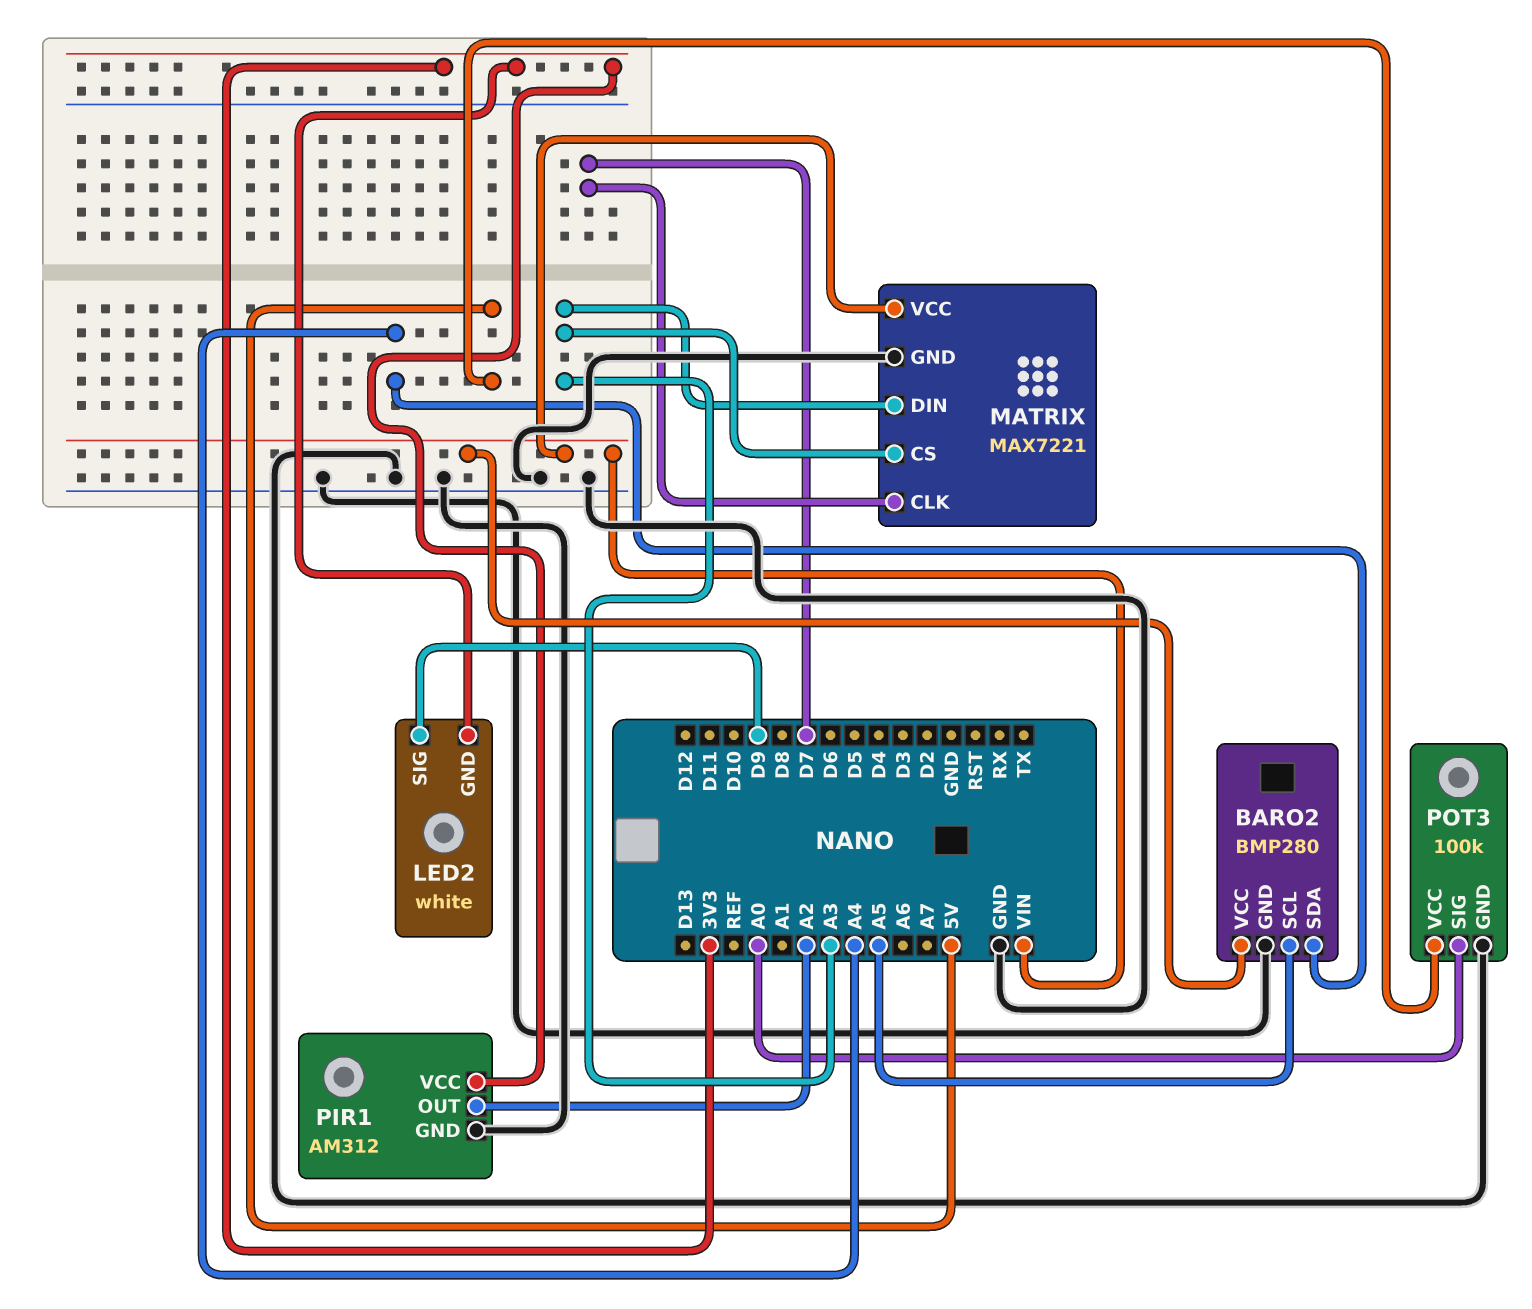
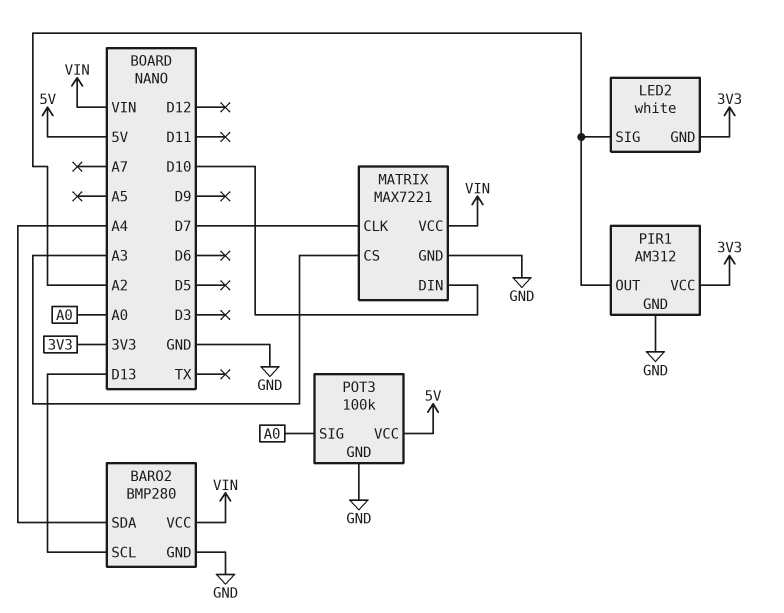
BARO2 pin SCL: A5 -> D13
LED2 pin SIG: D9 -> A2
MATRIX pin DIN: A3 -> D10

